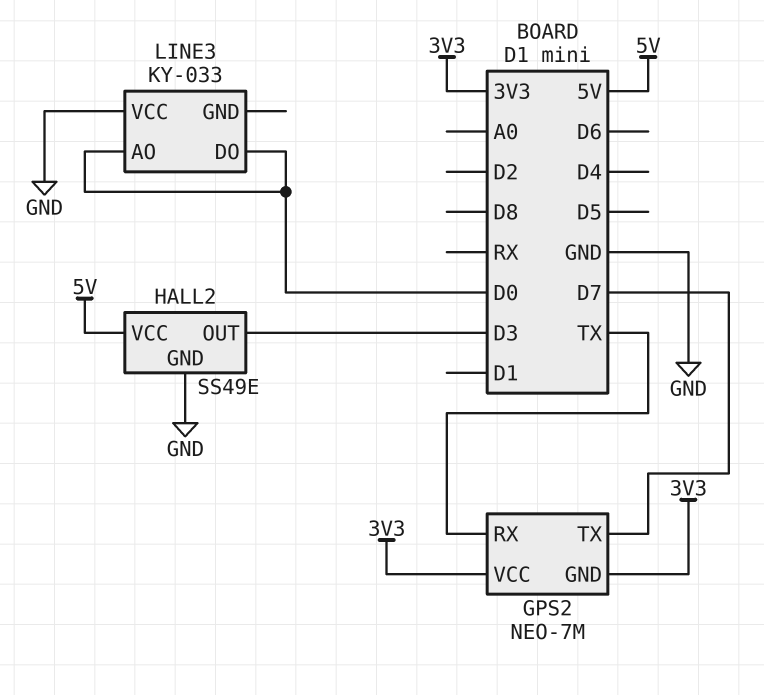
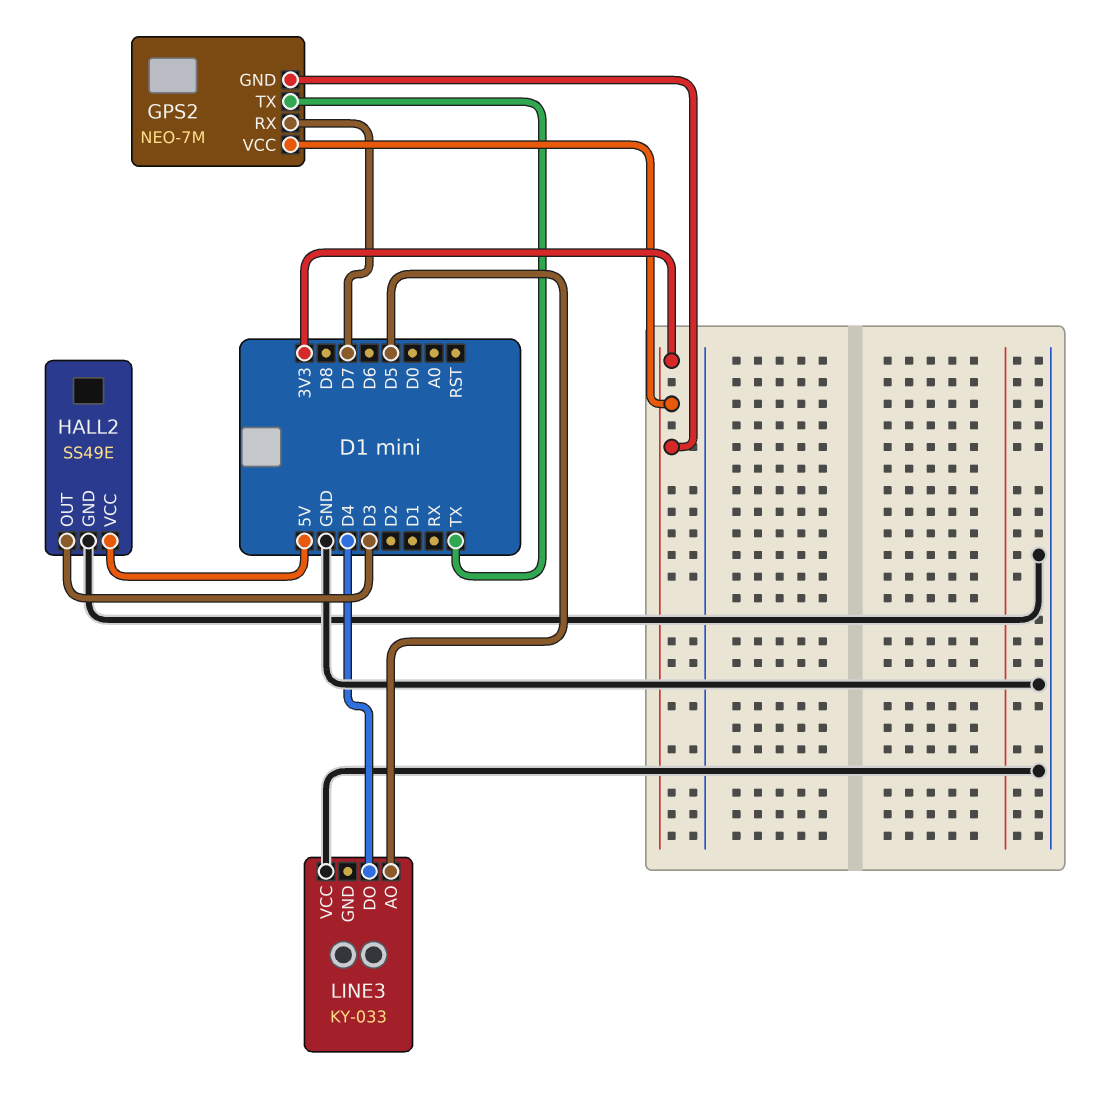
GPS2 pin RX: TX -> D7
GPS2 pin TX: D7 -> TX
LINE3 pin AO: D0 -> D5
LINE3 pin DO: D0 -> D4

